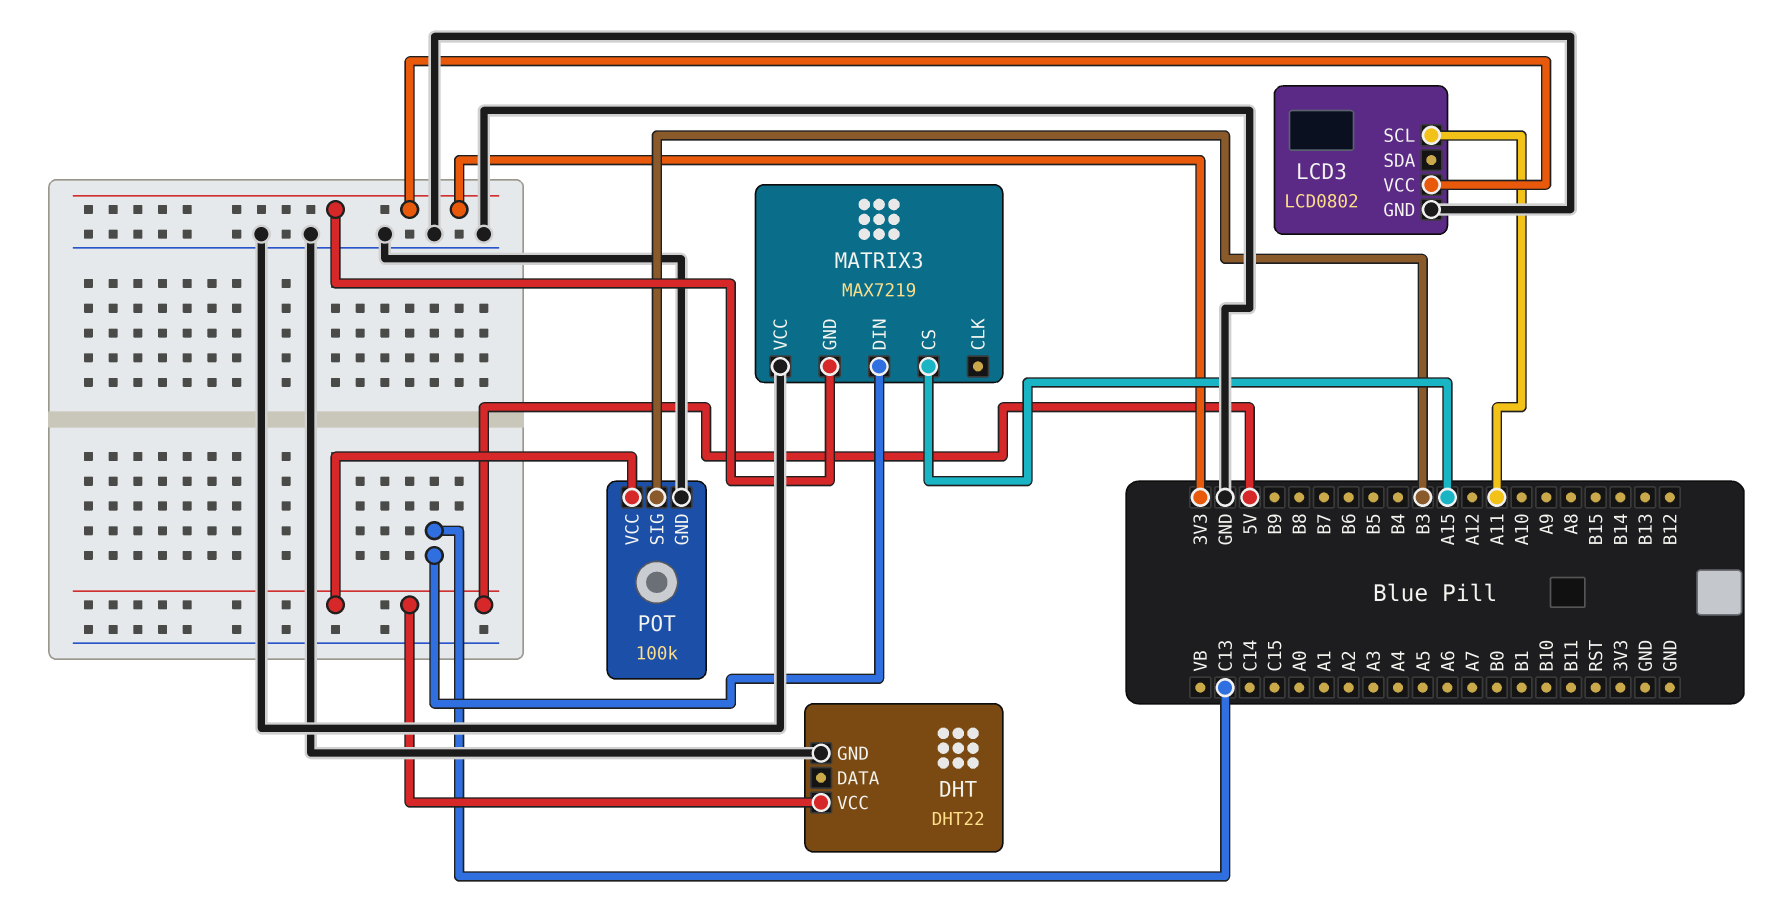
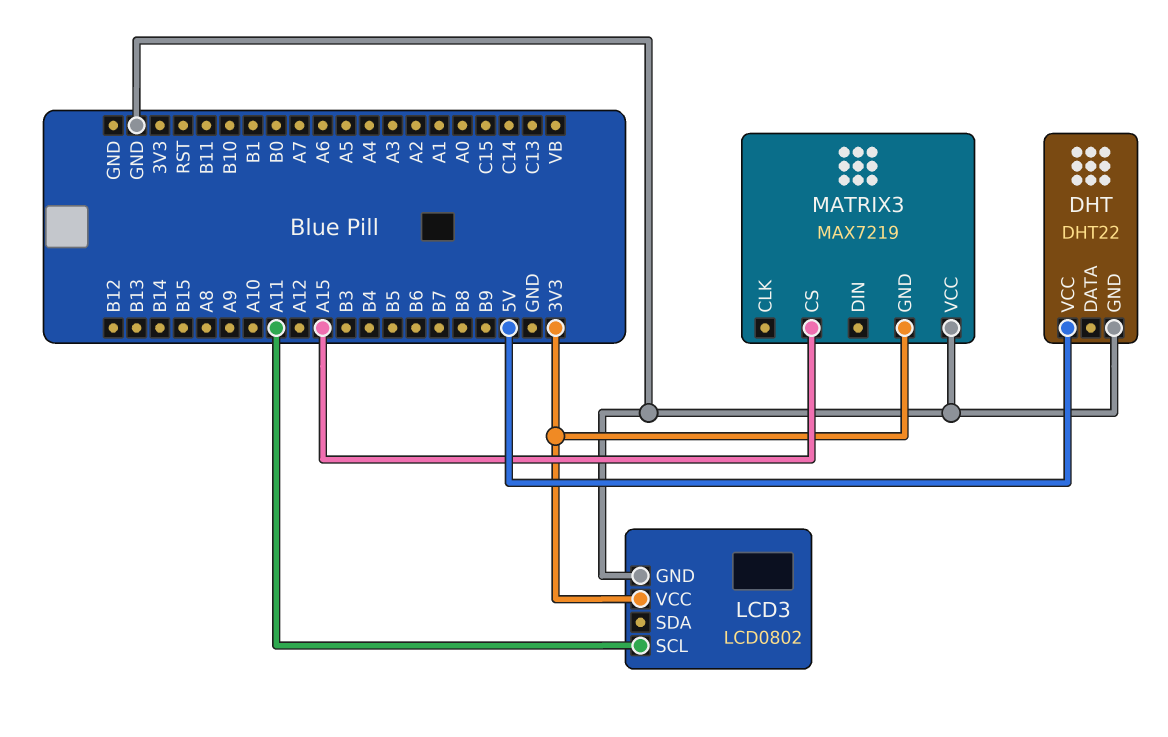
MATRIX3 pin DIN: C13 -> none
POT: 100k -> none
POT pin GND: GND -> none
POT pin SIG: B3 -> none
POT pin VCC: 5V -> none

